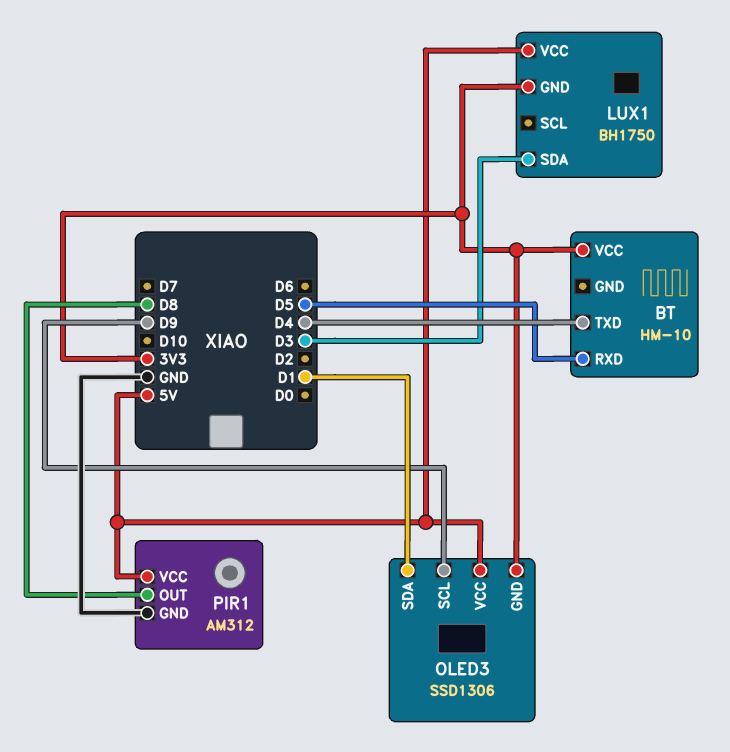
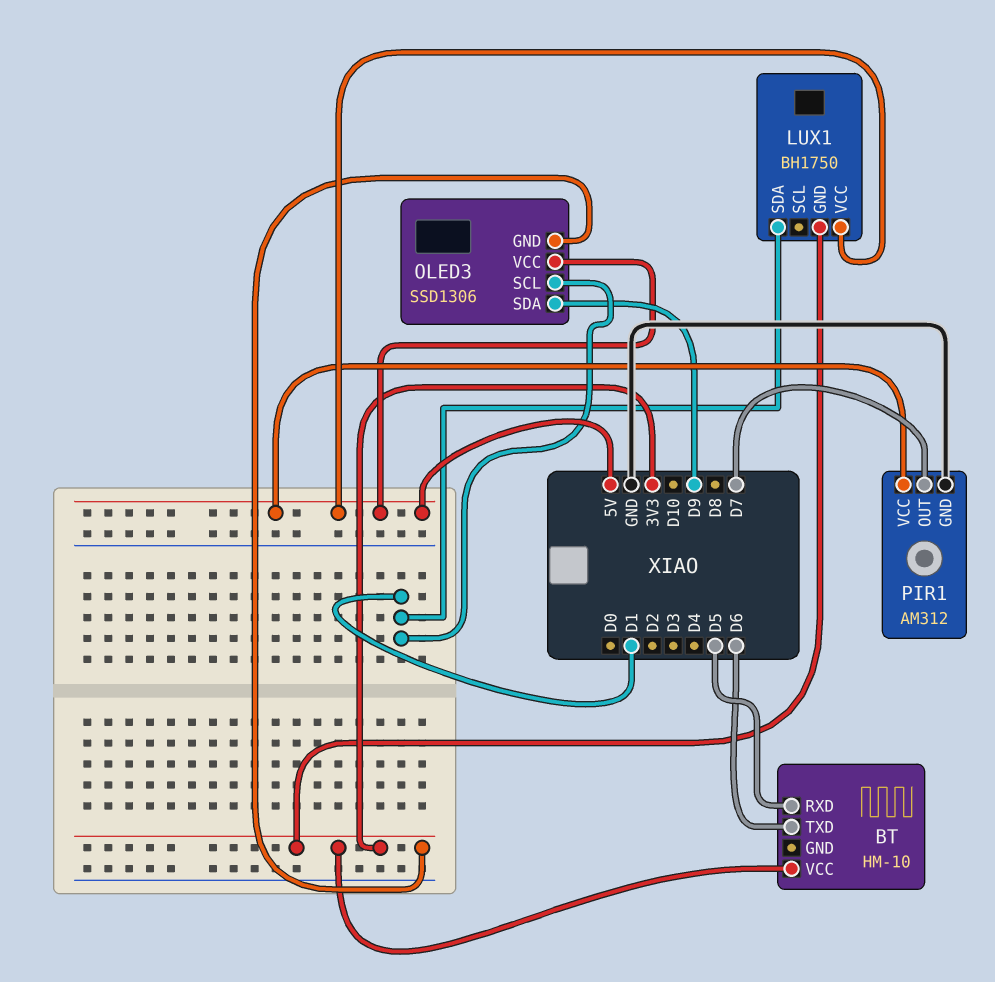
BT pin TXD: D4 -> D6
LUX1 pin SDA: D3 -> D1
OLED3 pin SCL: D9 -> D1
OLED3 pin SDA: D1 -> D9
PIR1 pin OUT: D8 -> D7

